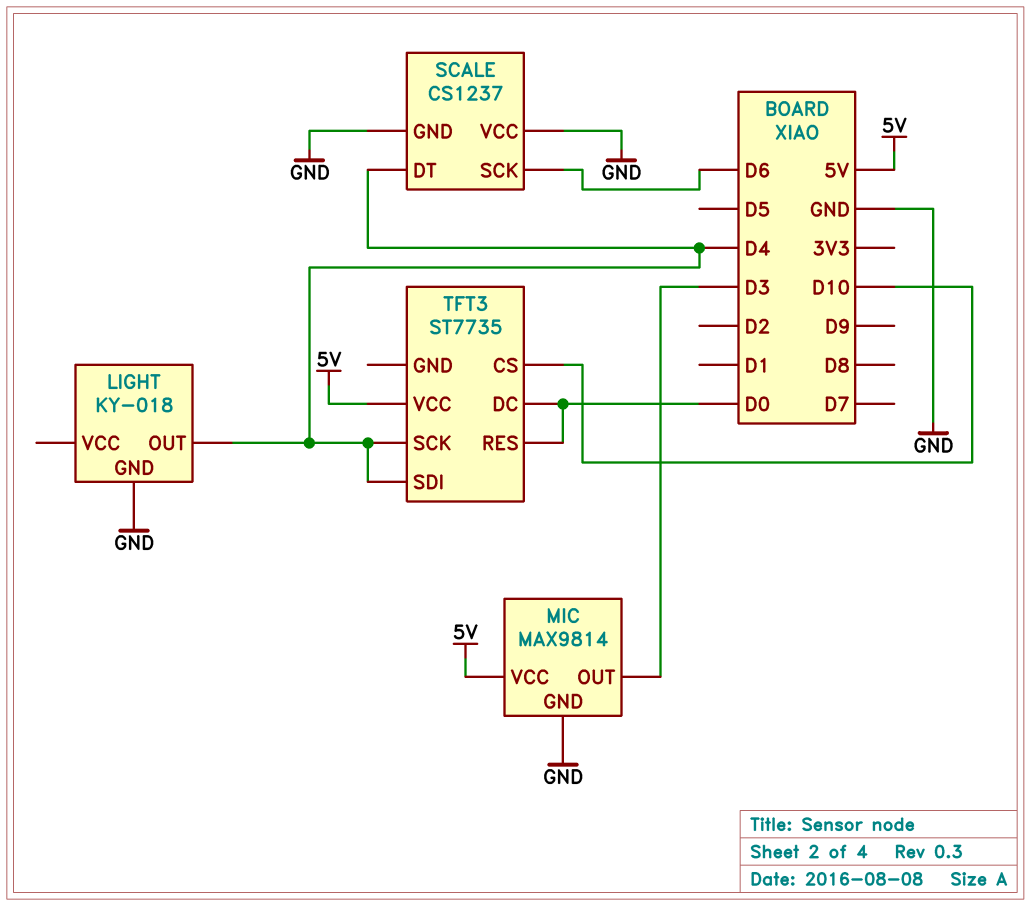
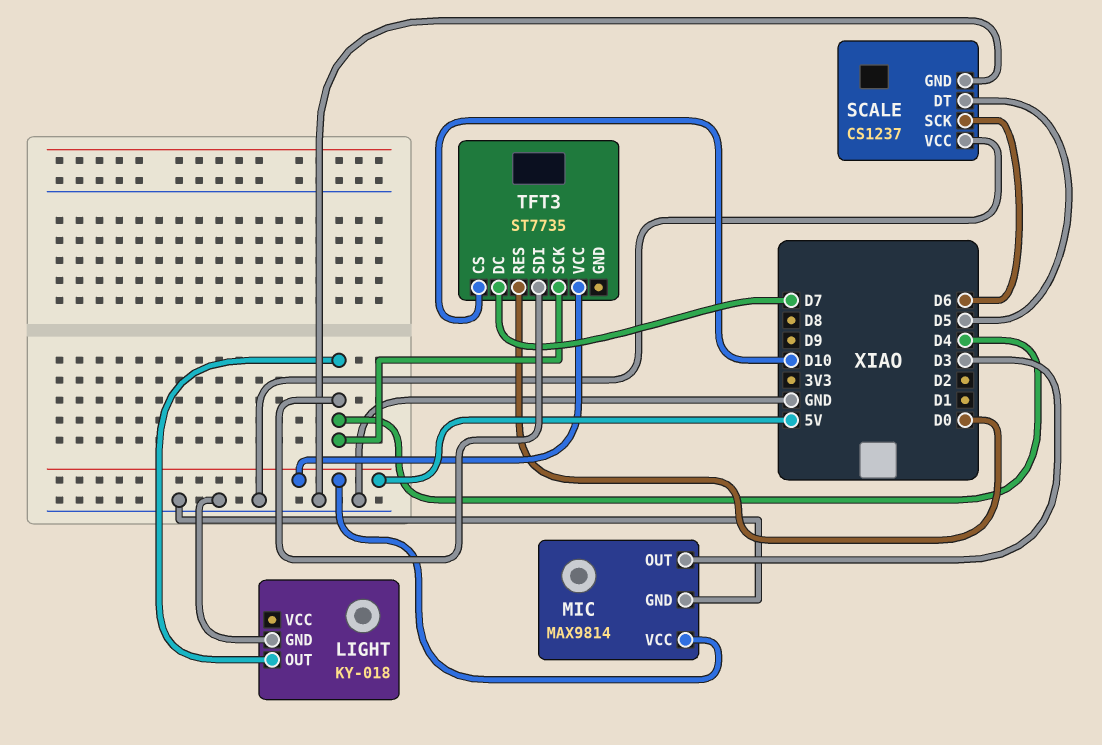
SCALE pin DT: D4 -> D5
TFT3 pin DC: D0 -> D7

